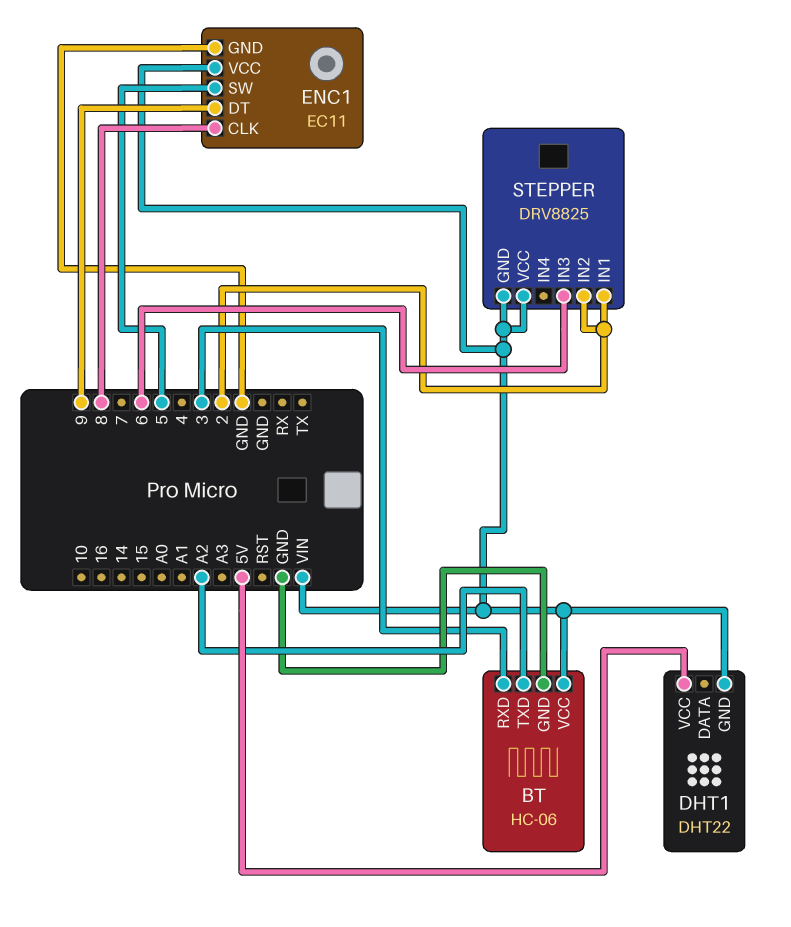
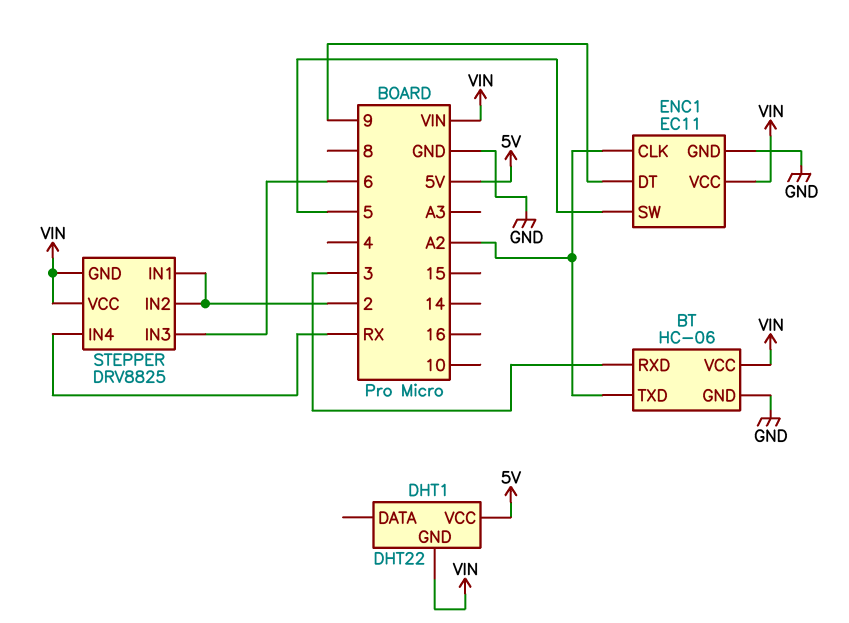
ENC1 pin CLK: 8 -> A2
STEPPER pin IN4: none -> RX

